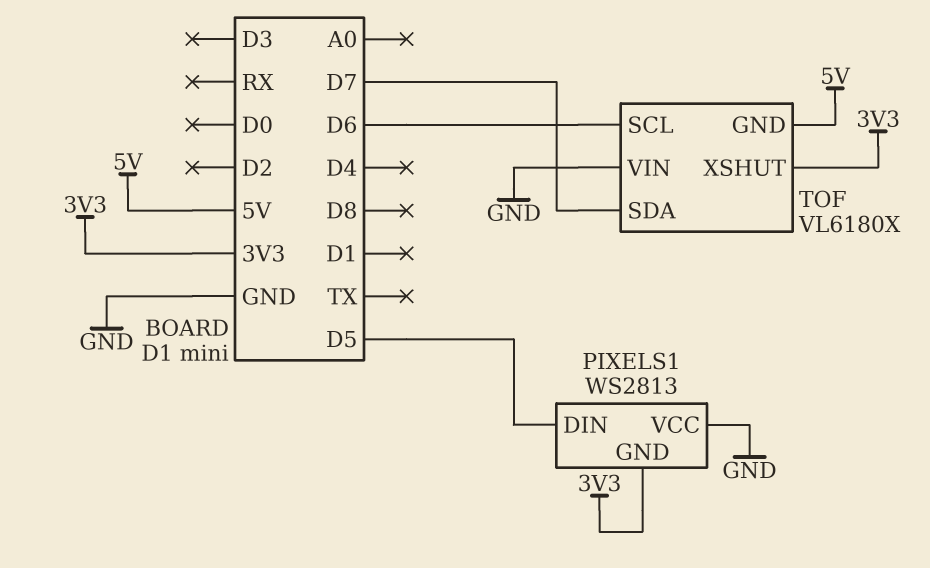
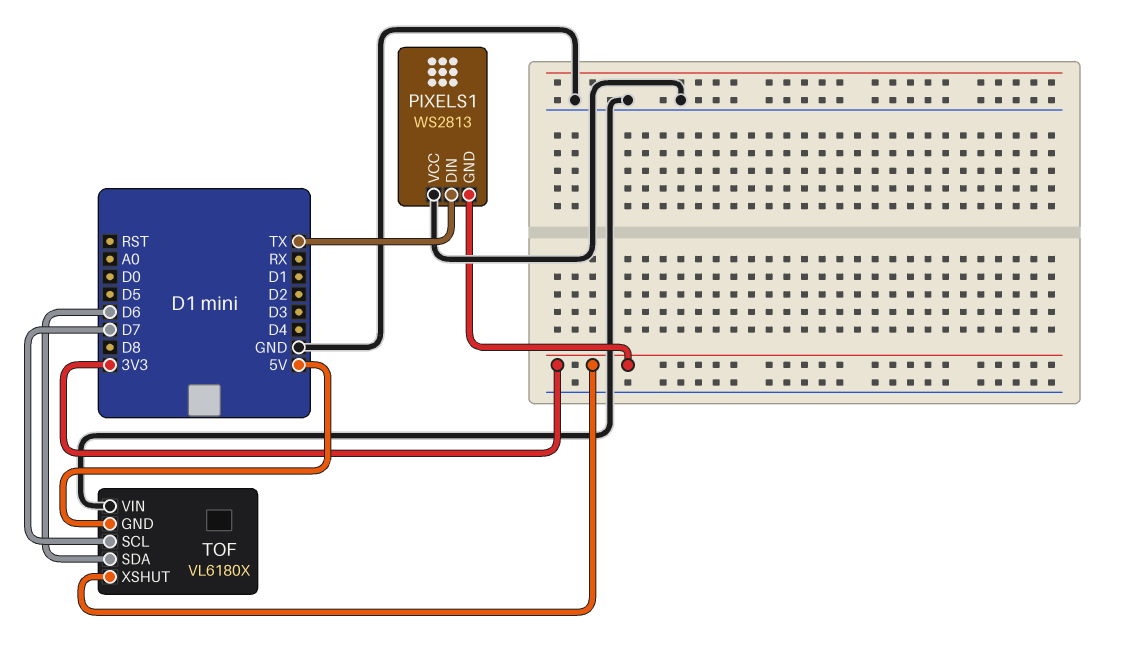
PIXELS1 pin DIN: D5 -> TX
TOF pin SCL: D6 -> D7
TOF pin SDA: D7 -> D6

